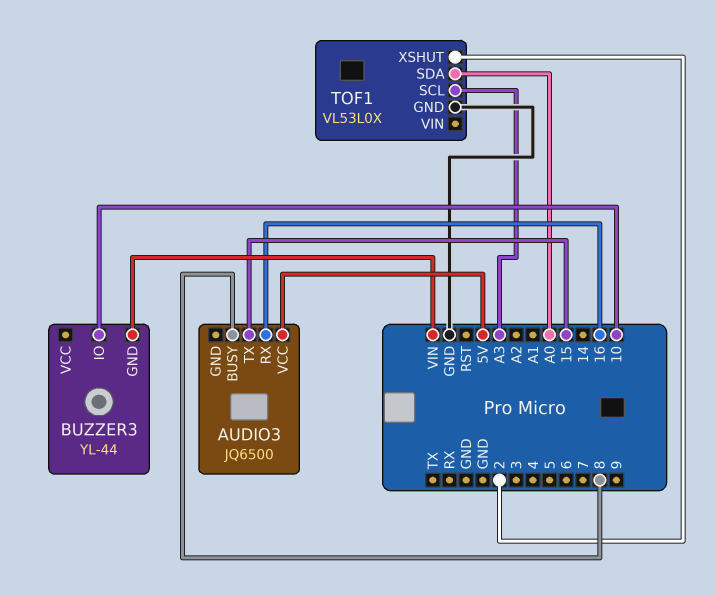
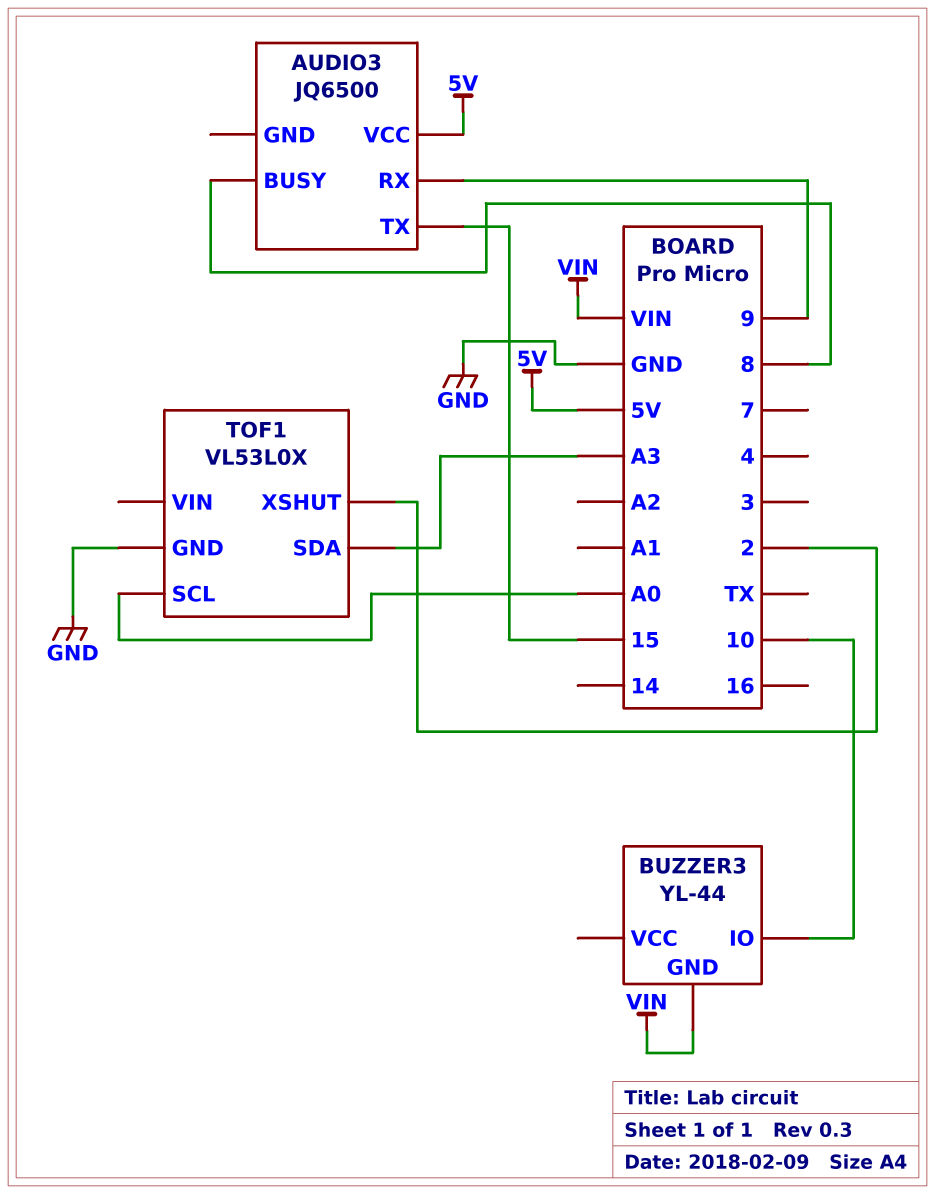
AUDIO3 pin RX: 16 -> 9
TOF1 pin SCL: A3 -> A0
TOF1 pin SDA: A0 -> A3

